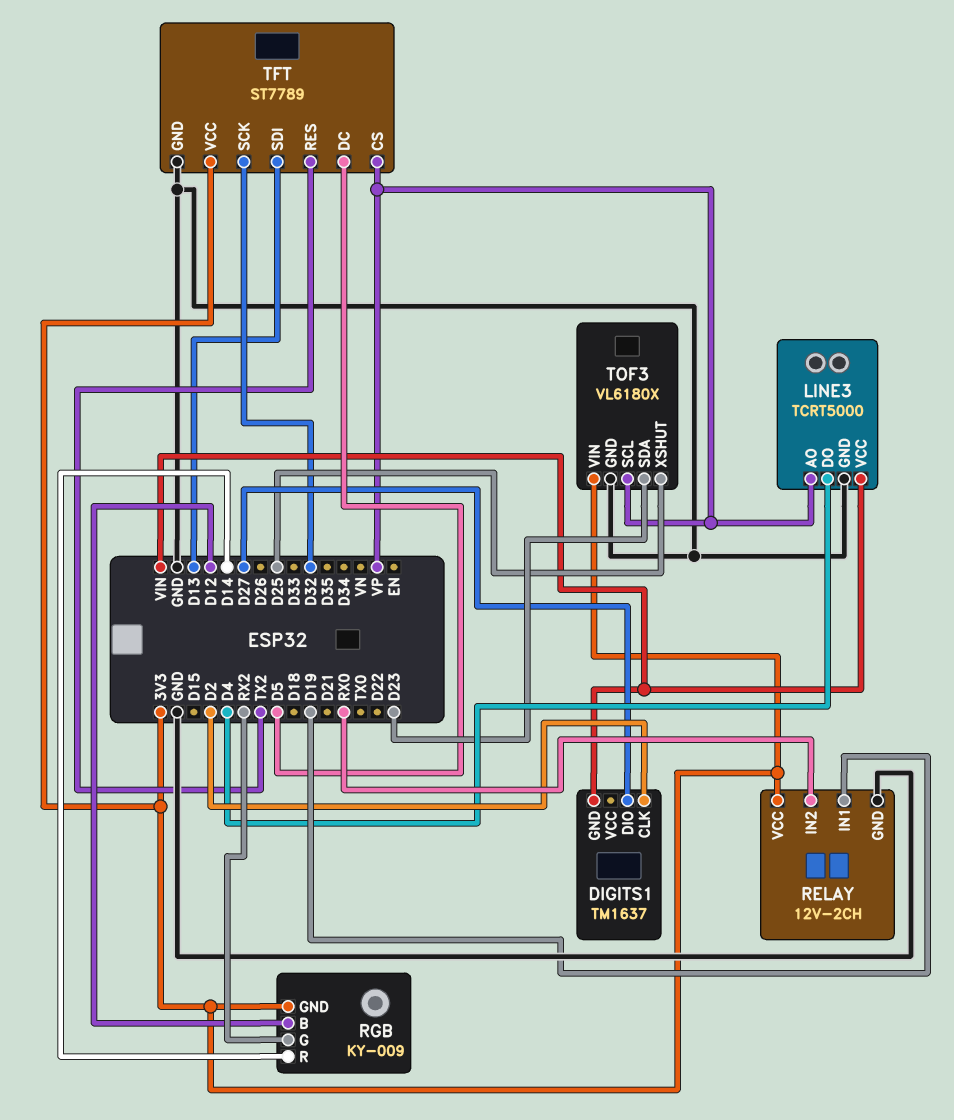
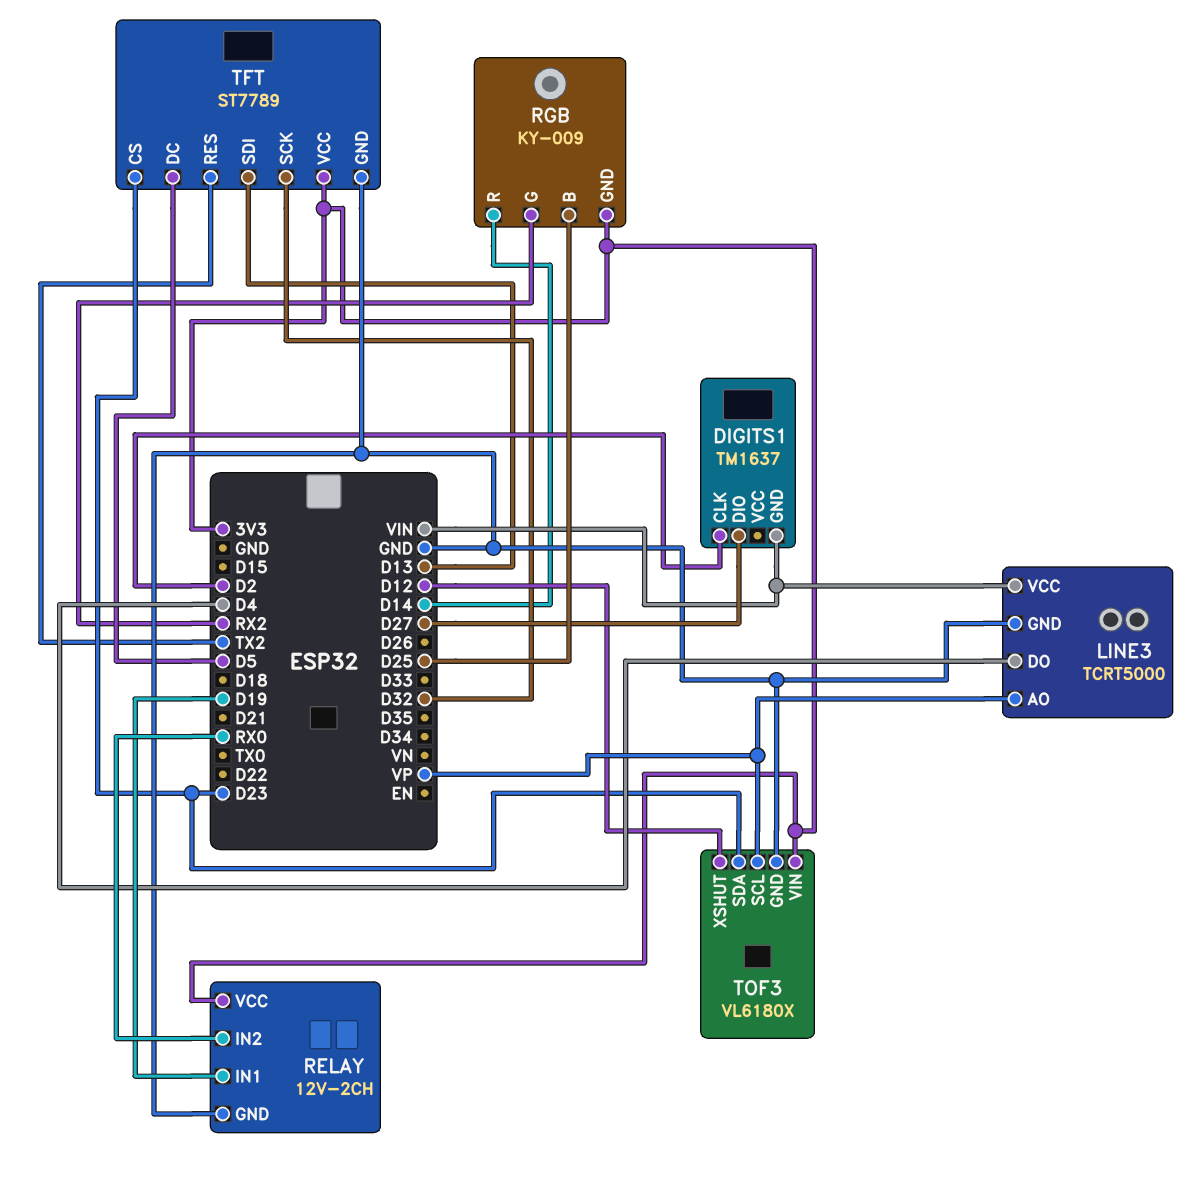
RGB pin B: D12 -> D25
TFT pin CS: VP -> D23
TOF3 pin XSHUT: D25 -> D12

